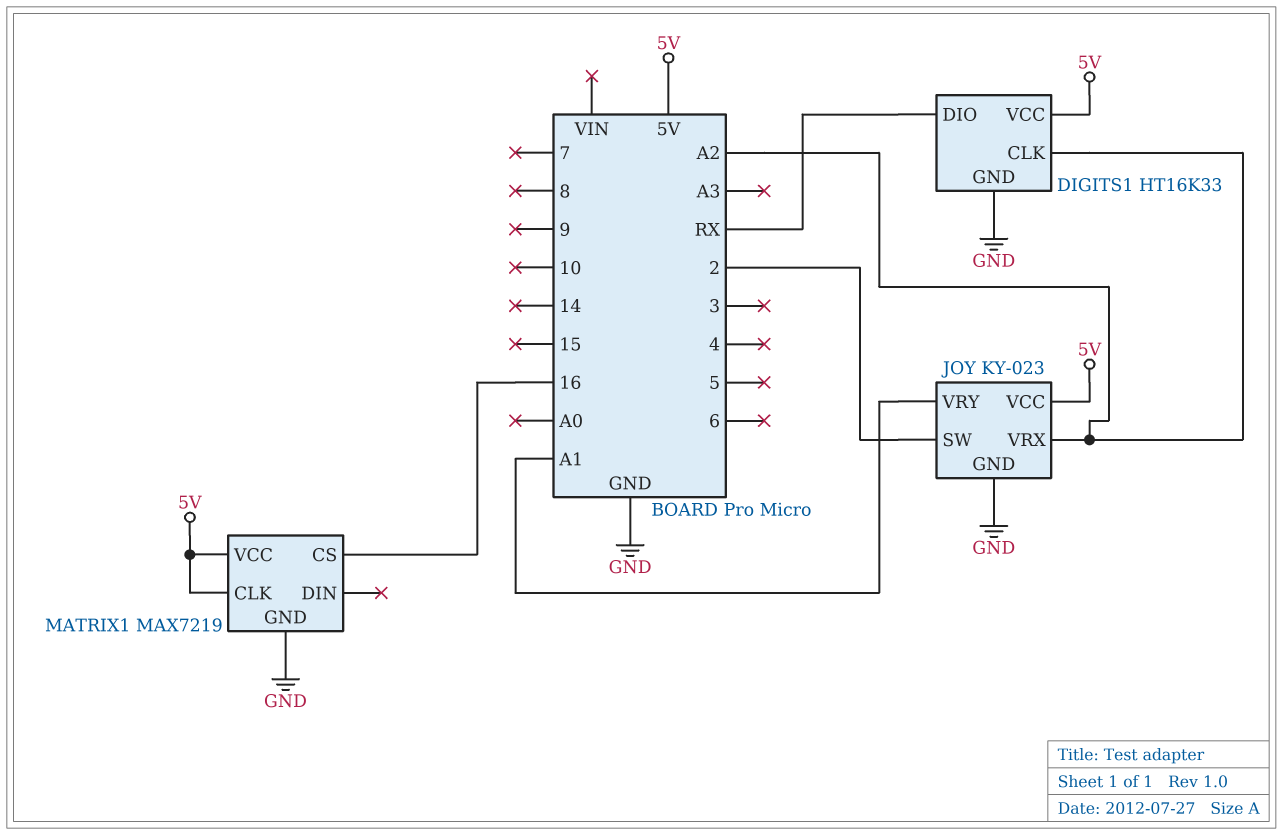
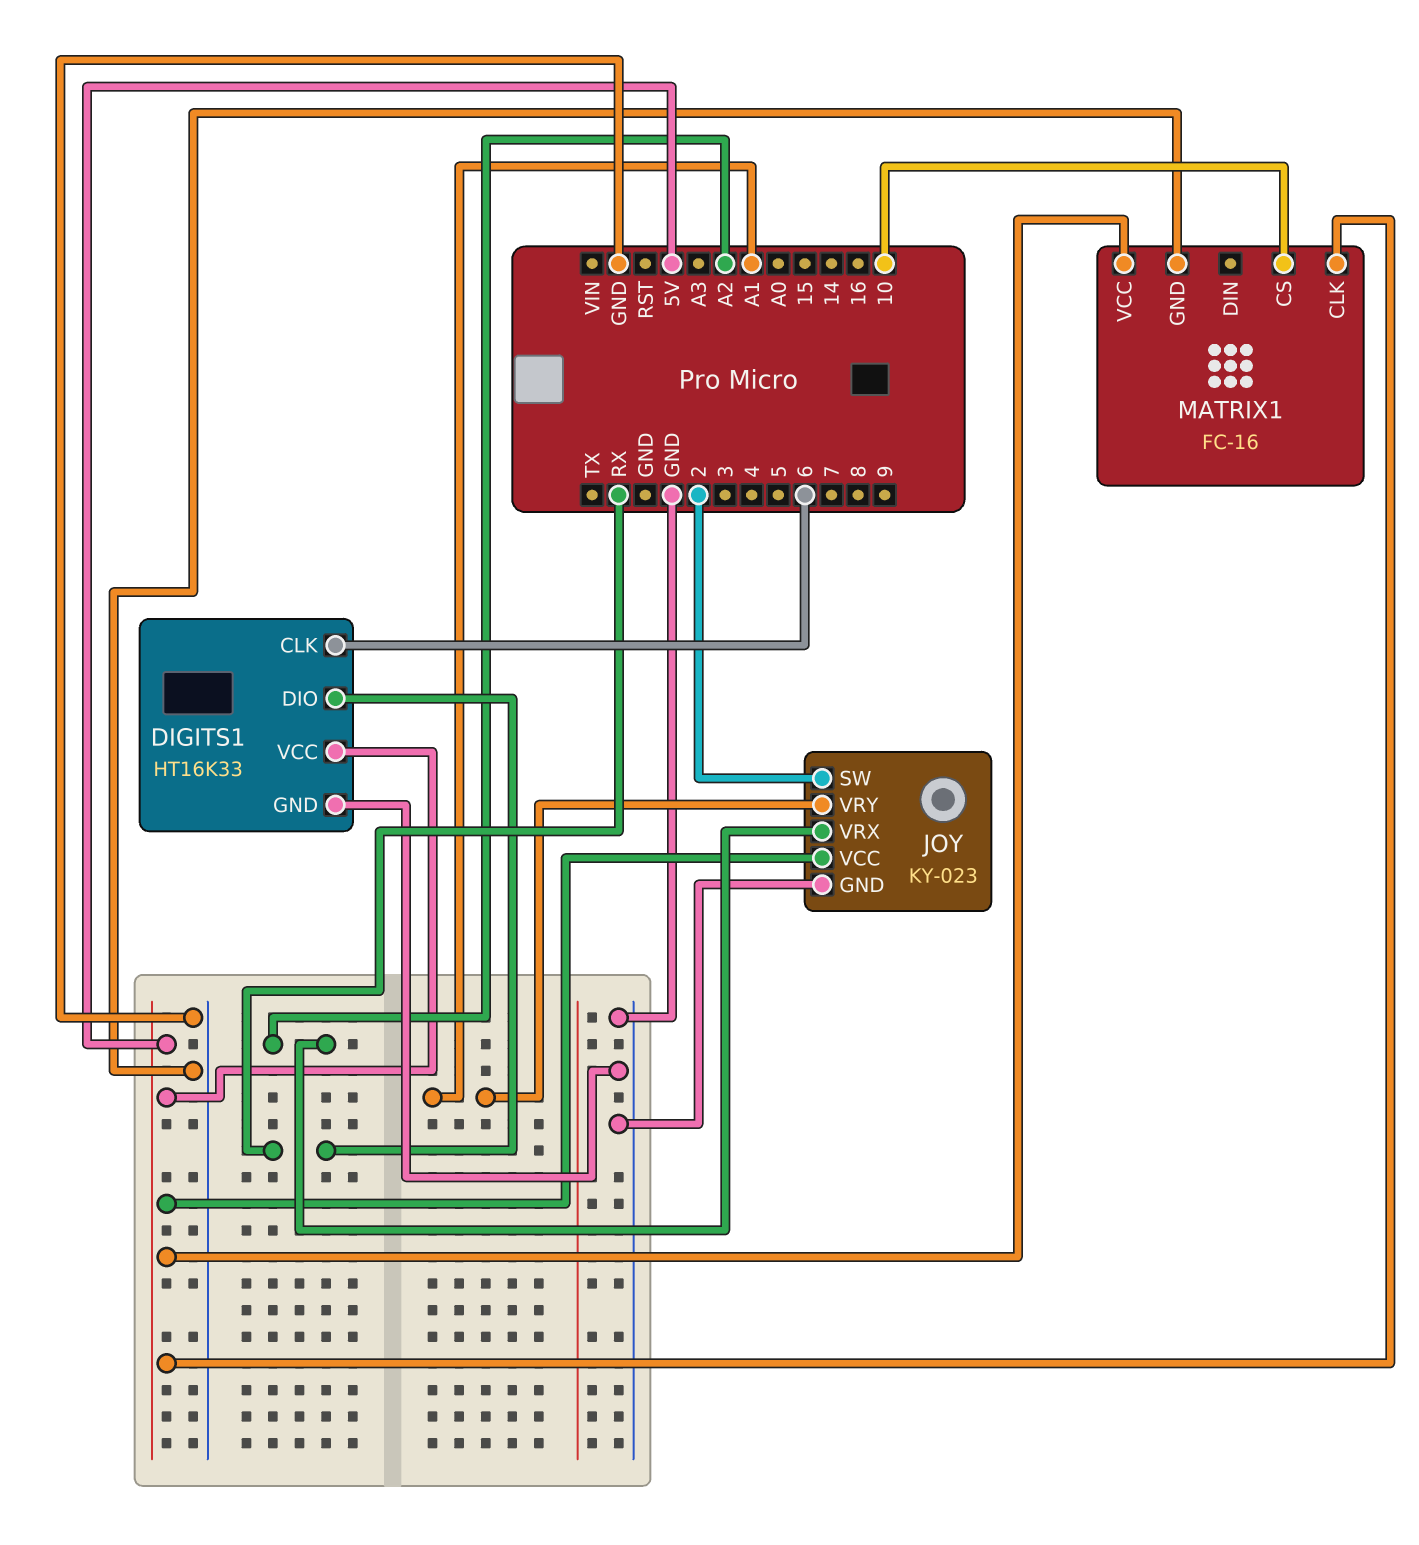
DIGITS1 pin CLK: A2 -> 6
MATRIX1: MAX7219 -> FC-16
MATRIX1 pin CS: 16 -> 10

